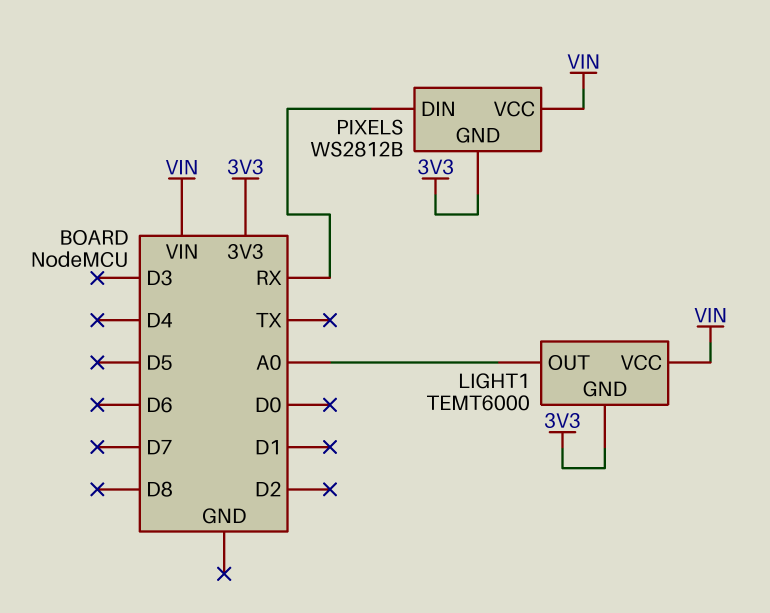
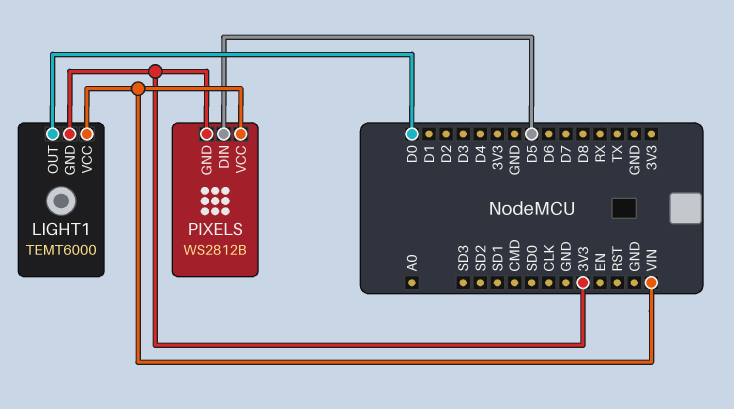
LIGHT1 pin OUT: A0 -> D0
PIXELS pin DIN: RX -> D5

